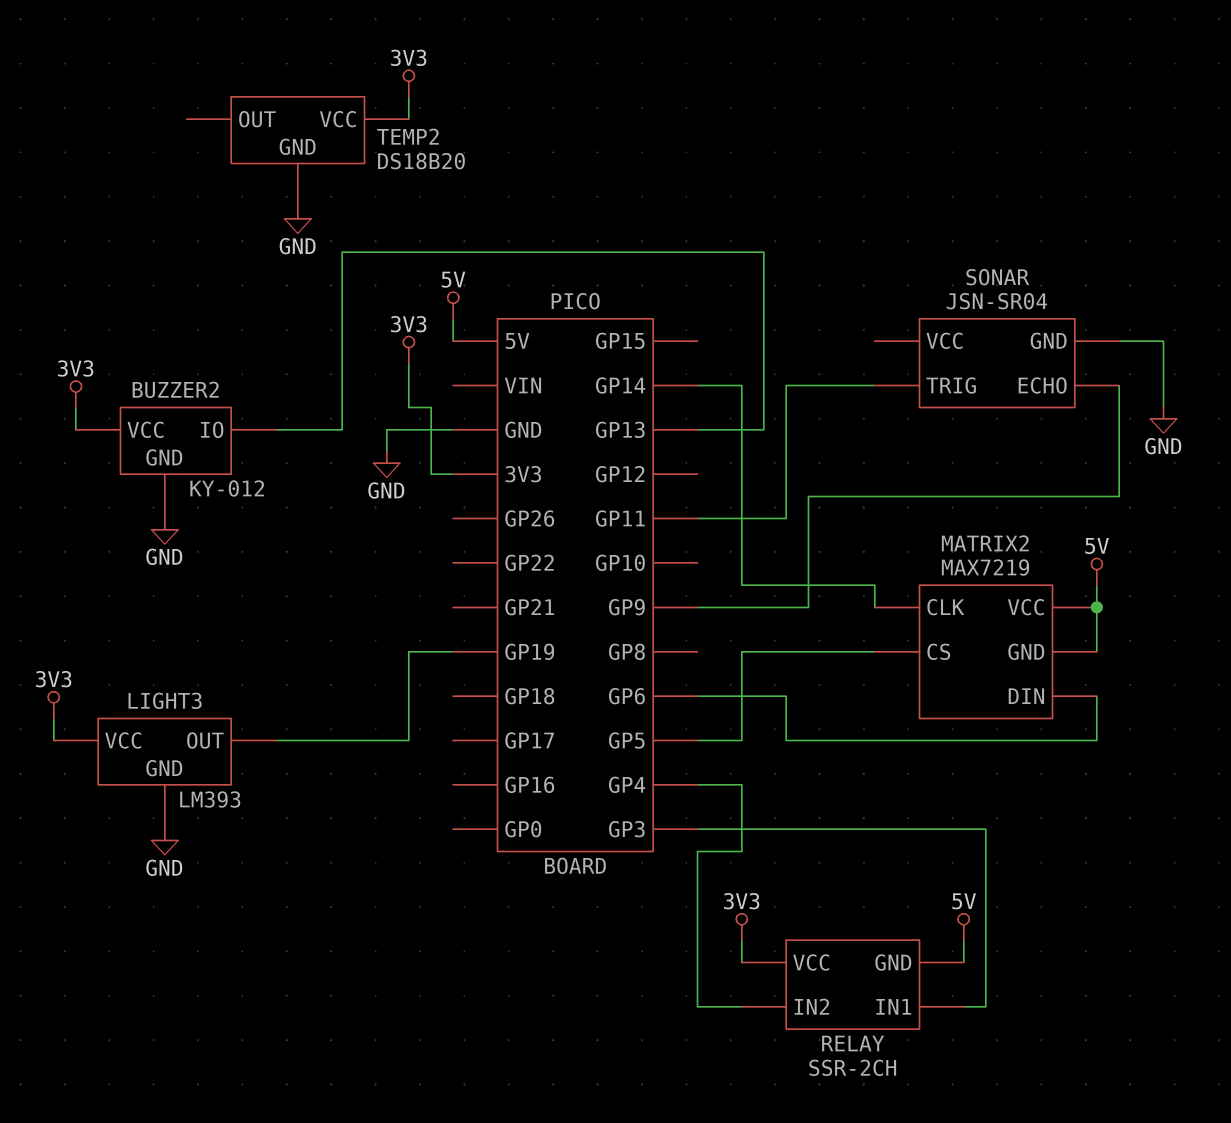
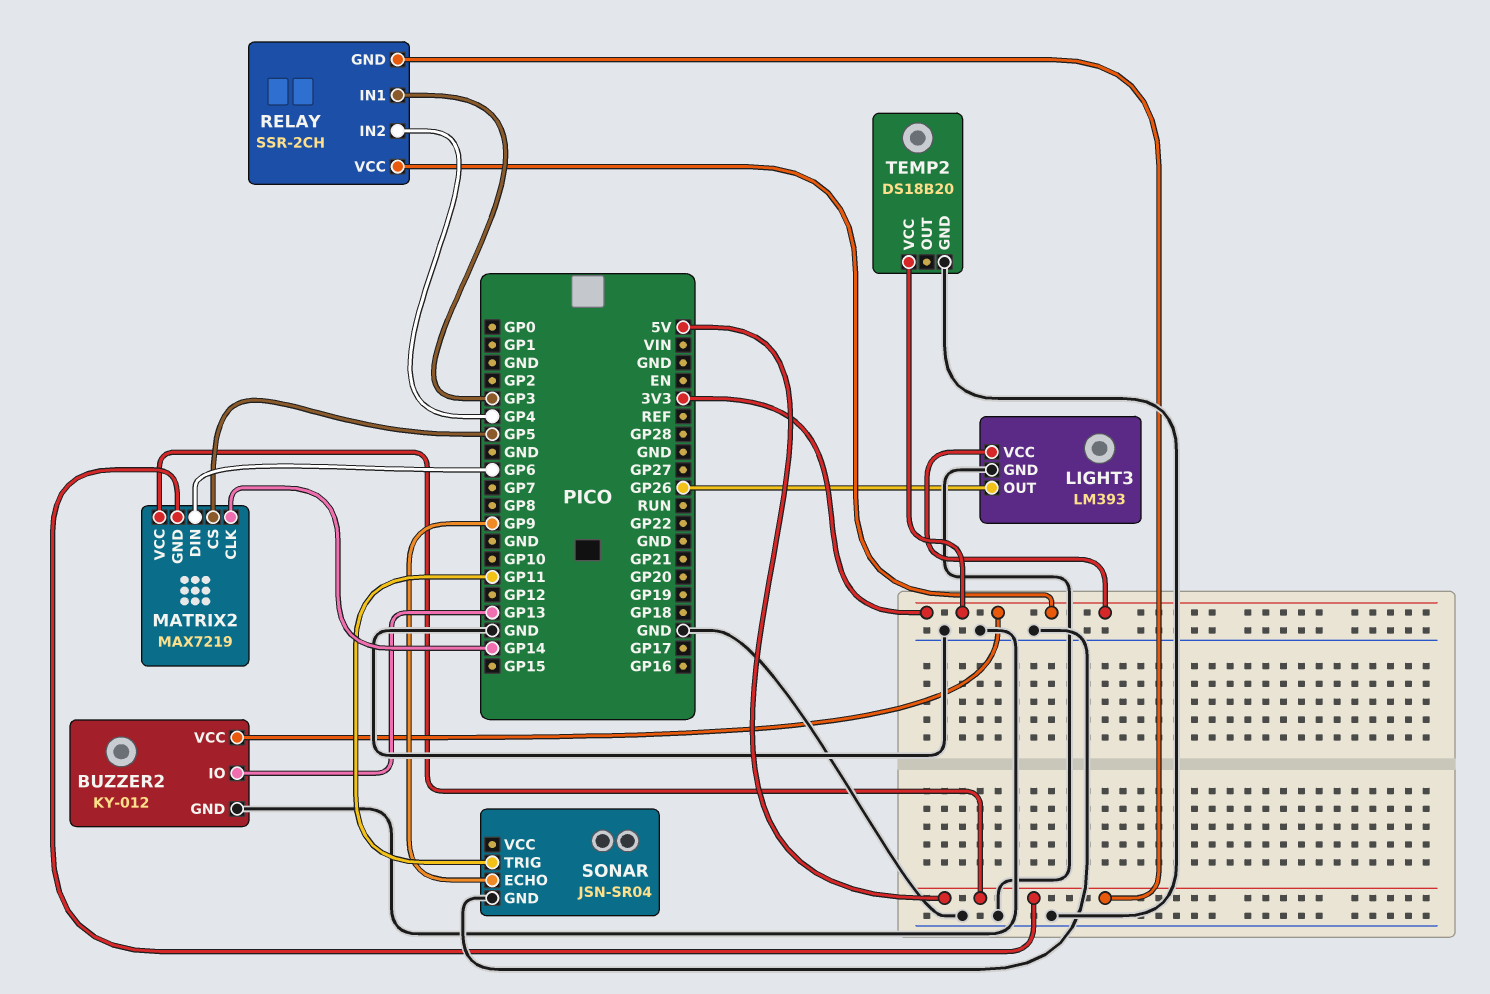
LIGHT3 pin OUT: GP19 -> GP26

